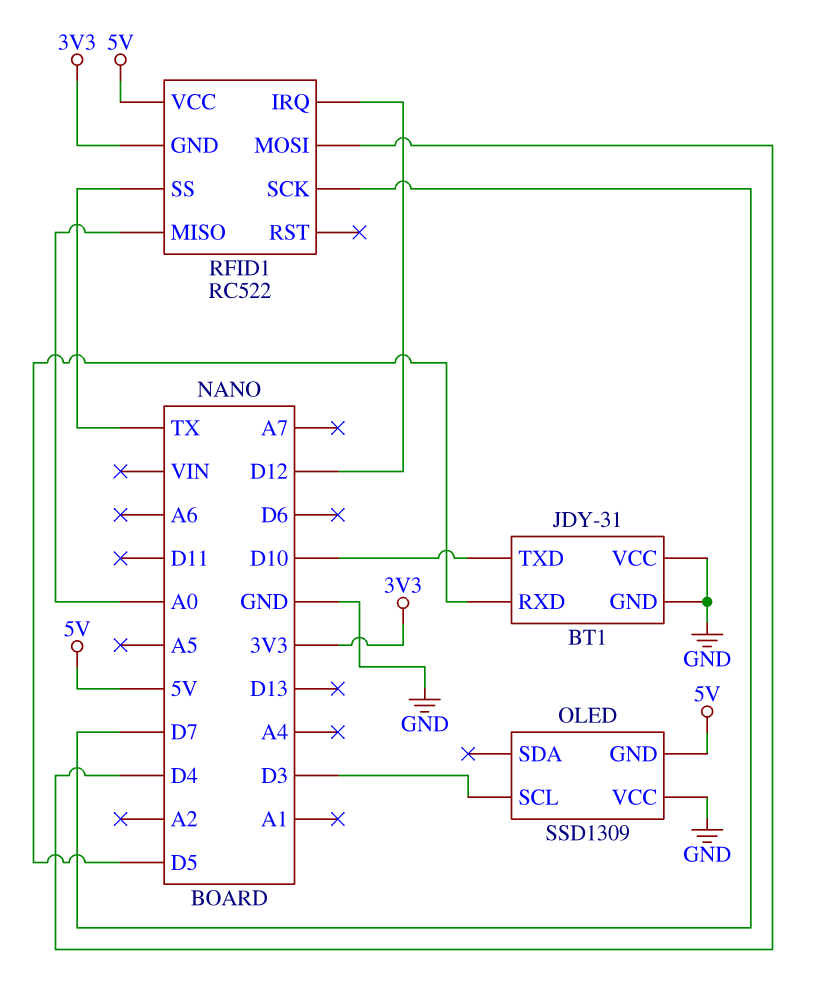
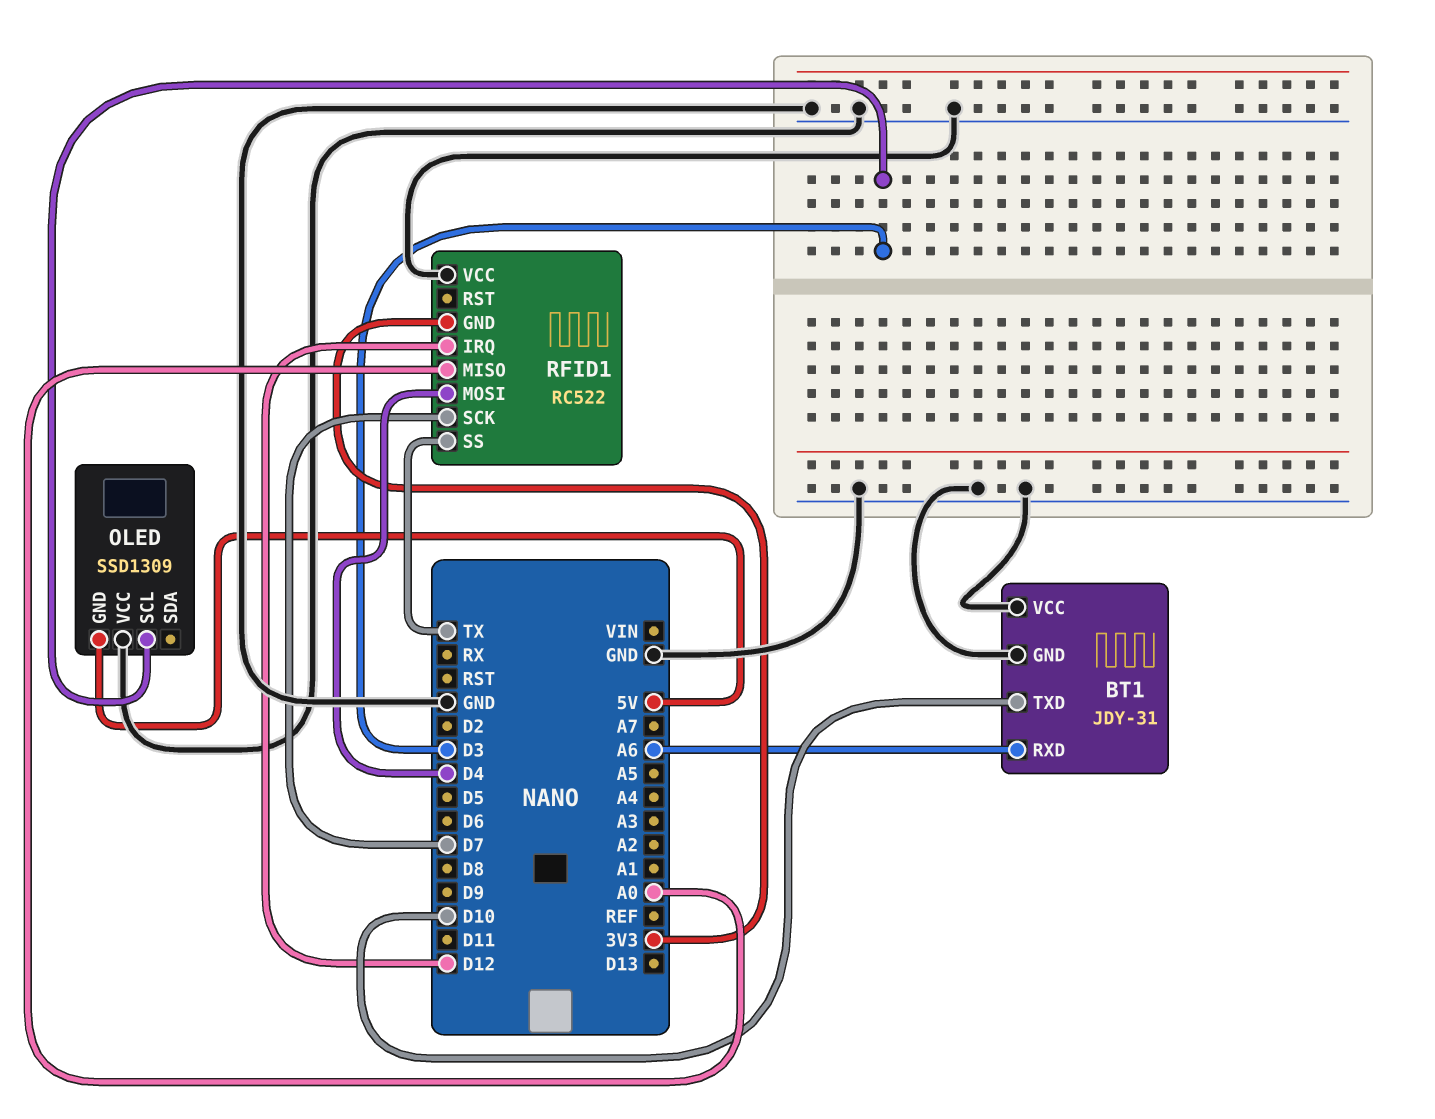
BT1 pin RXD: D5 -> A6
RFID1 pin VCC: 5V -> GND

